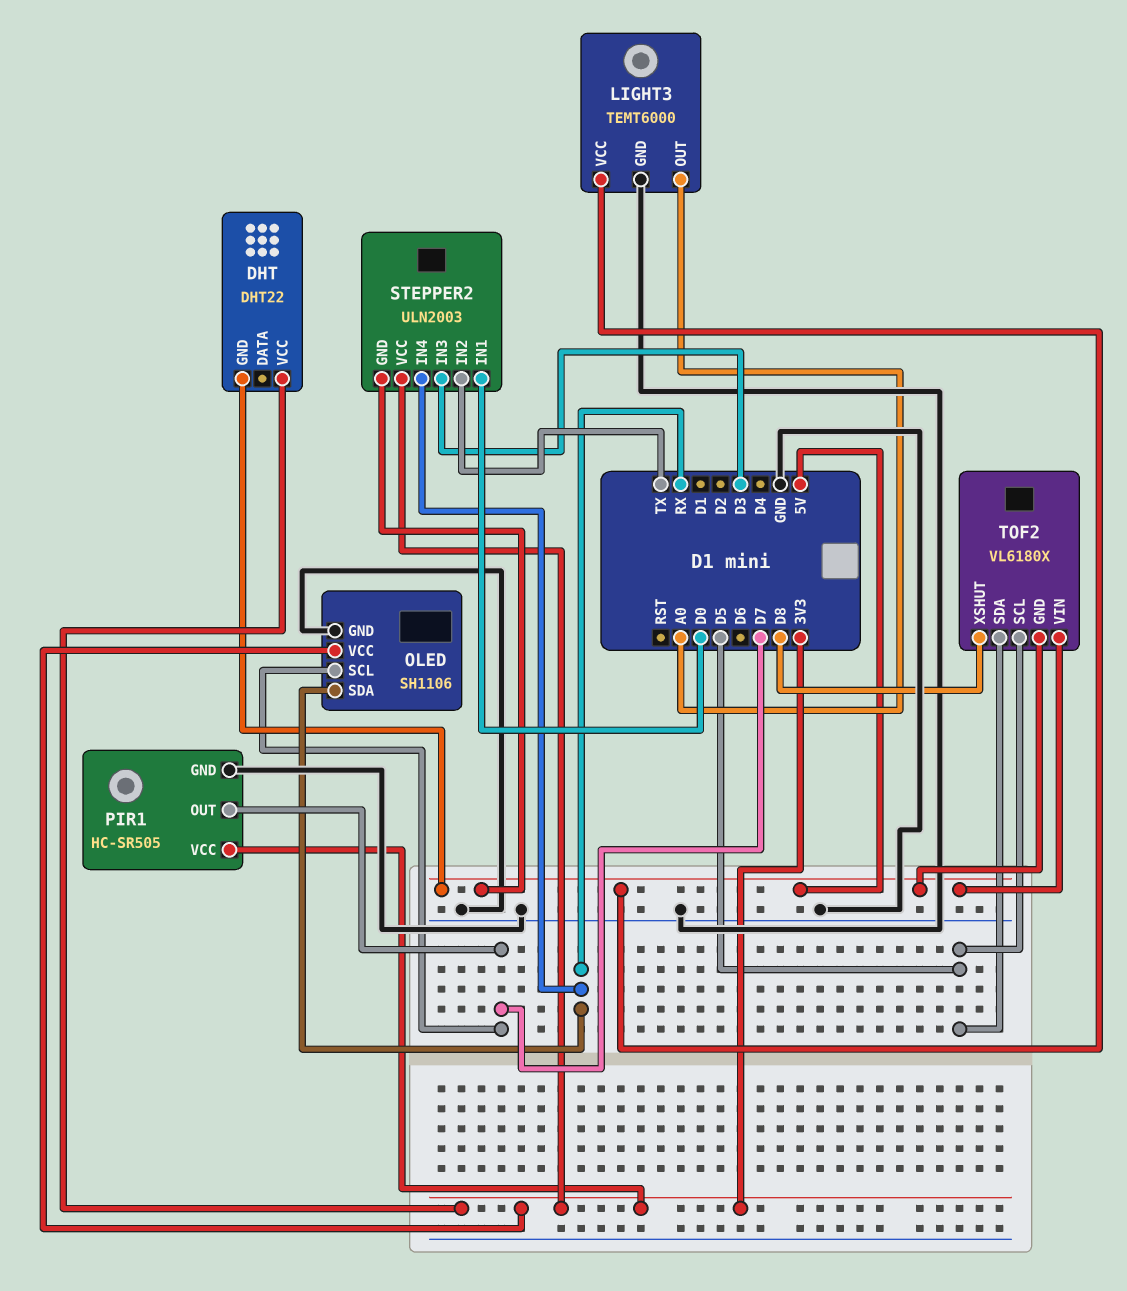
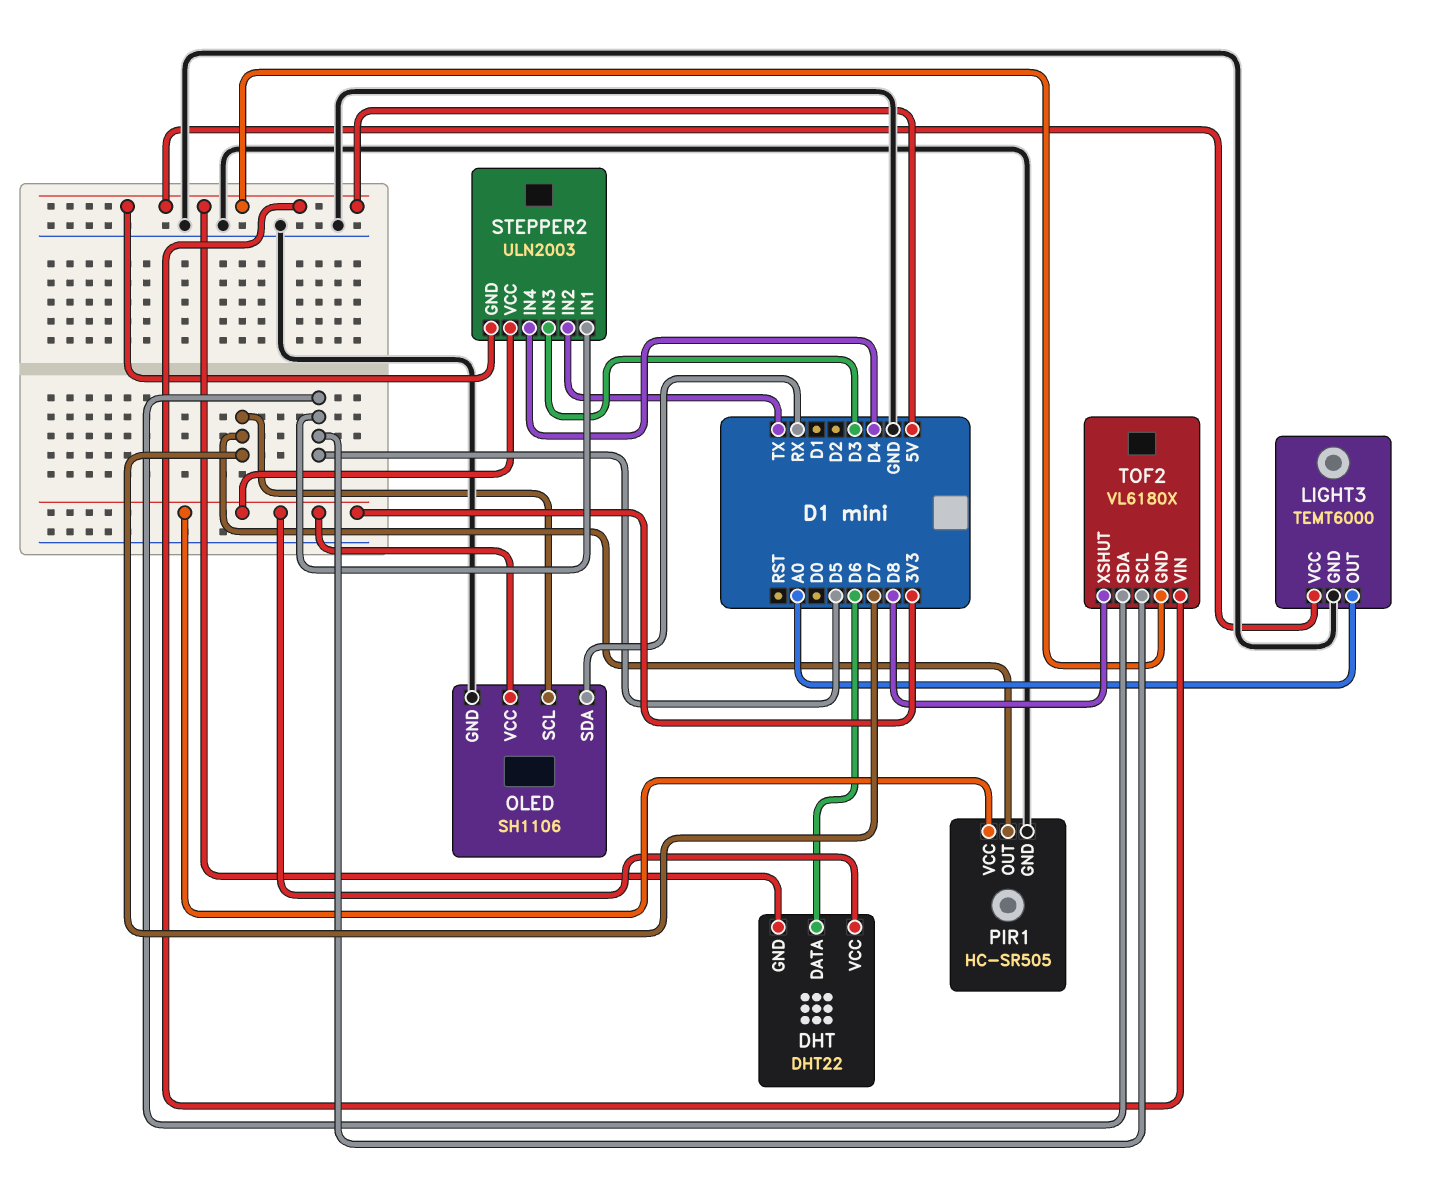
DHT pin DATA: none -> D6
STEPPER2 pin IN1: D0 -> D5
STEPPER2 pin IN4: RX -> D4

